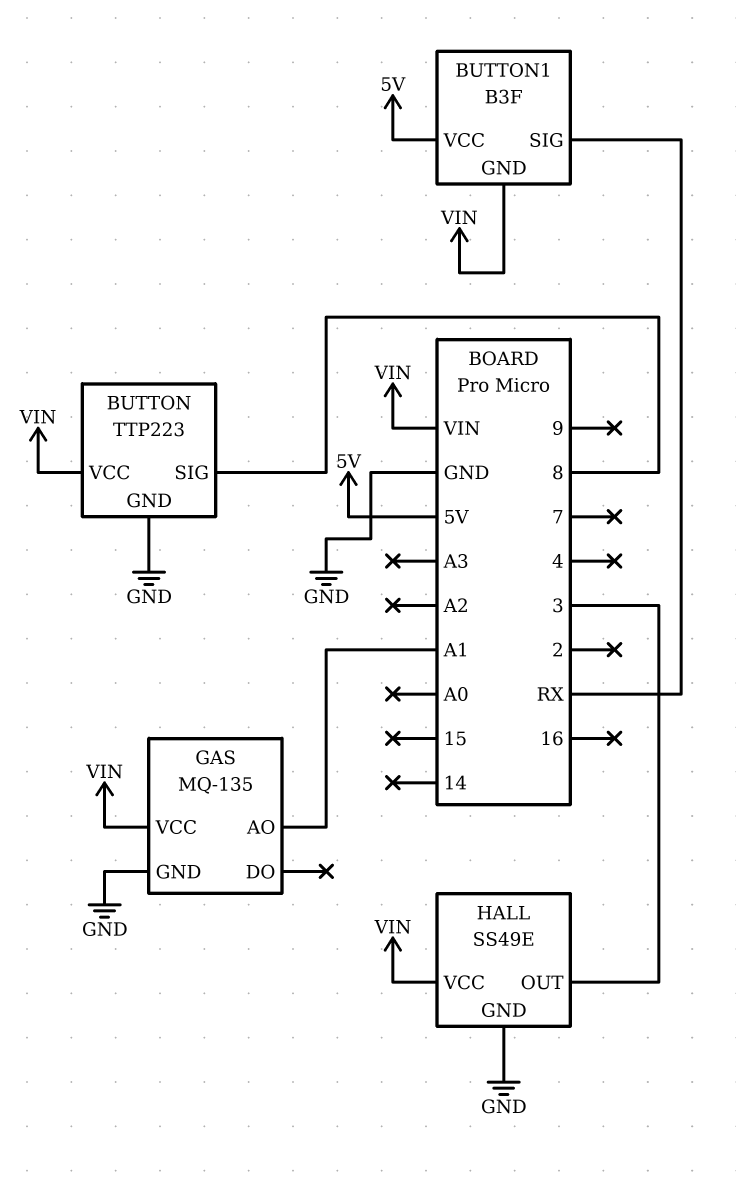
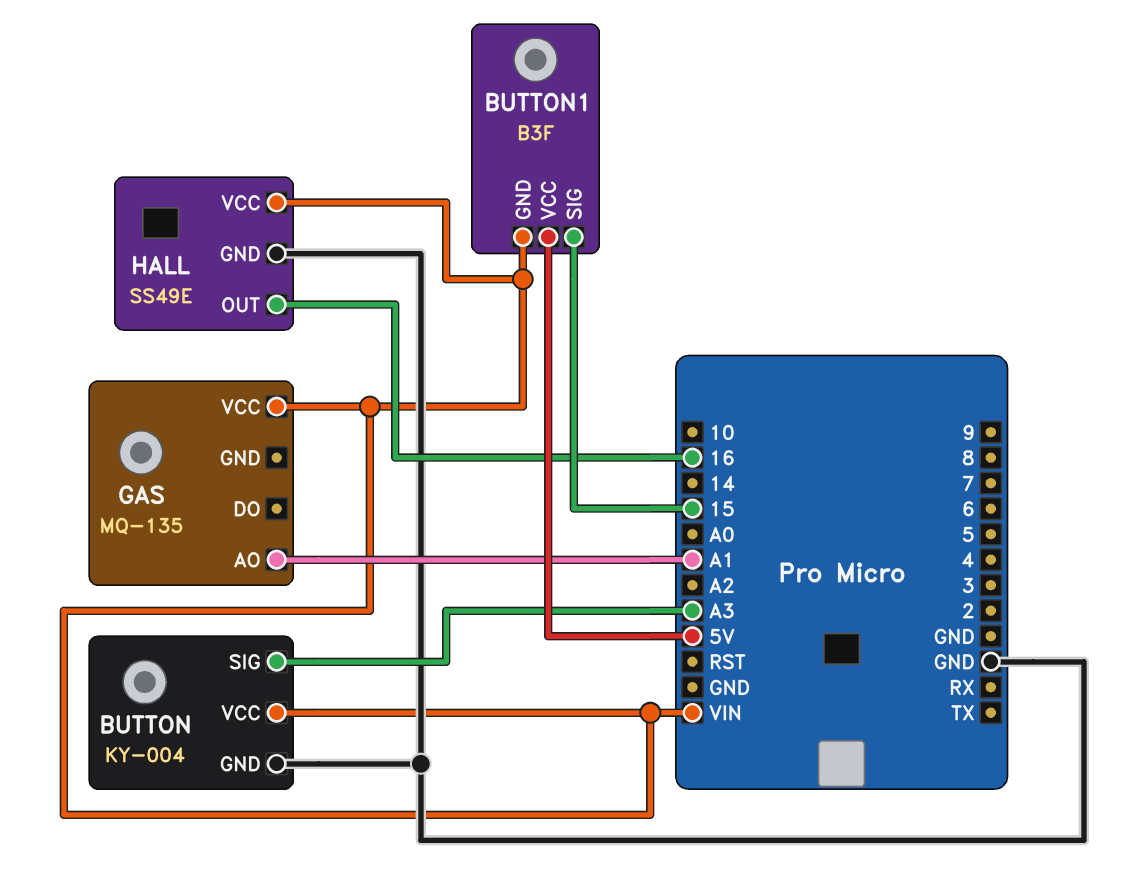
BUTTON: TTP223 -> KY-004
BUTTON pin SIG: 8 -> A3
BUTTON1 pin SIG: RX -> 15
GAS pin GND: GND -> none
HALL pin OUT: 3 -> 16

